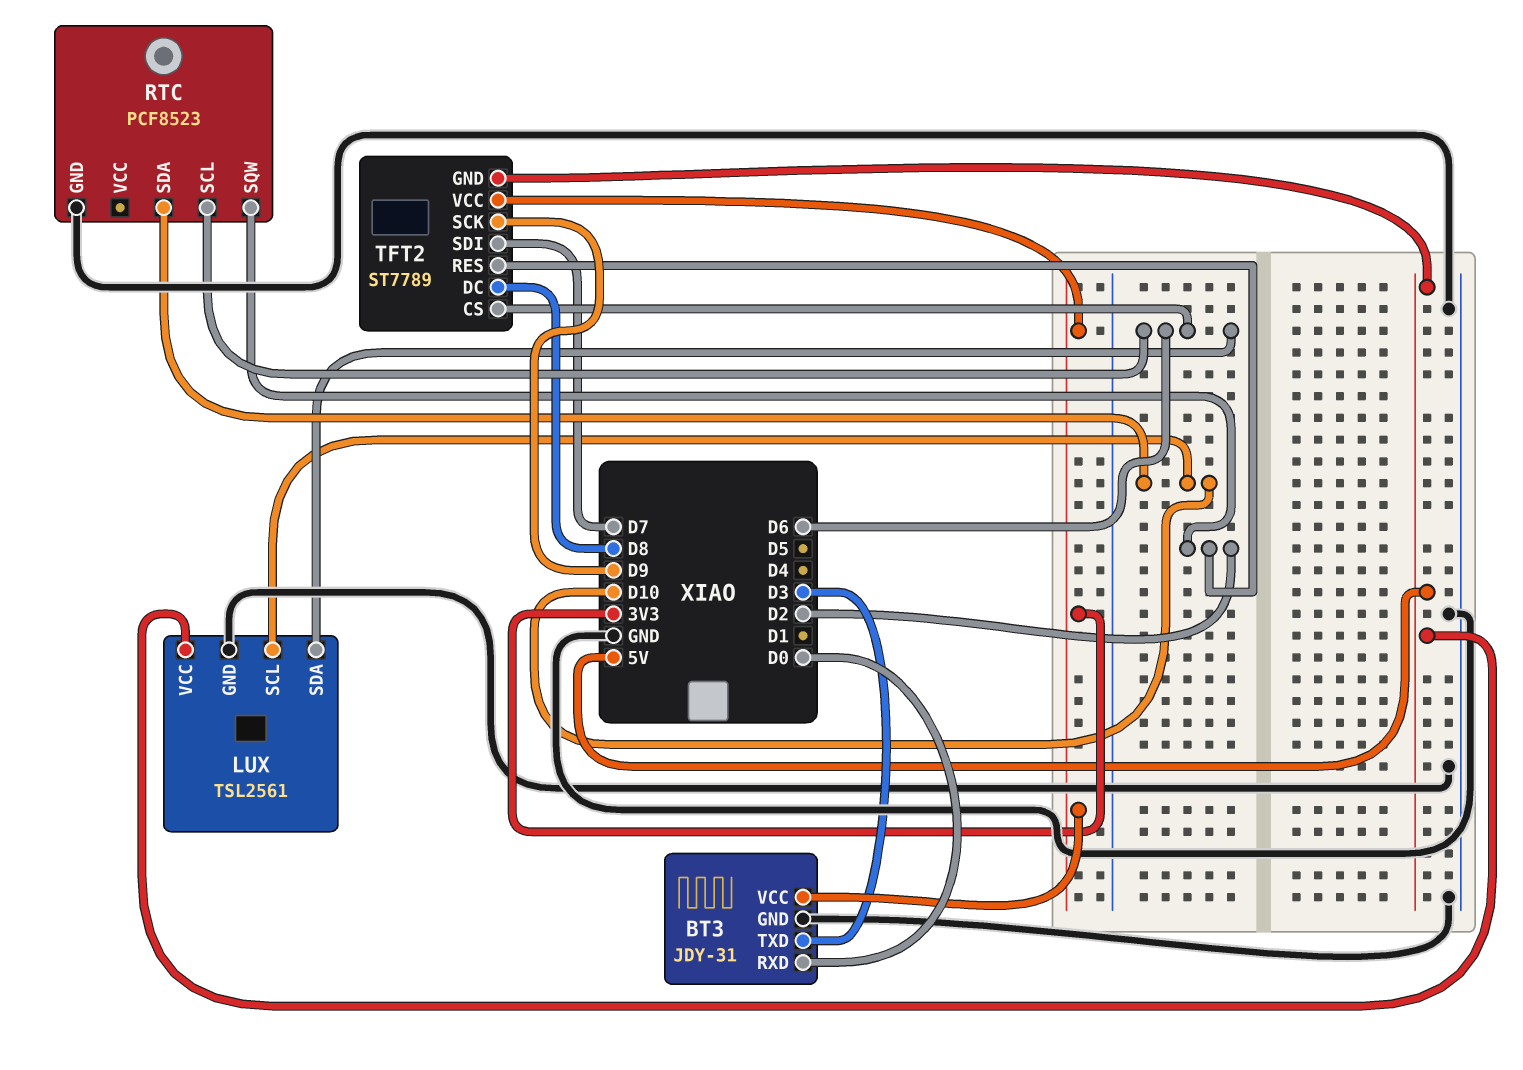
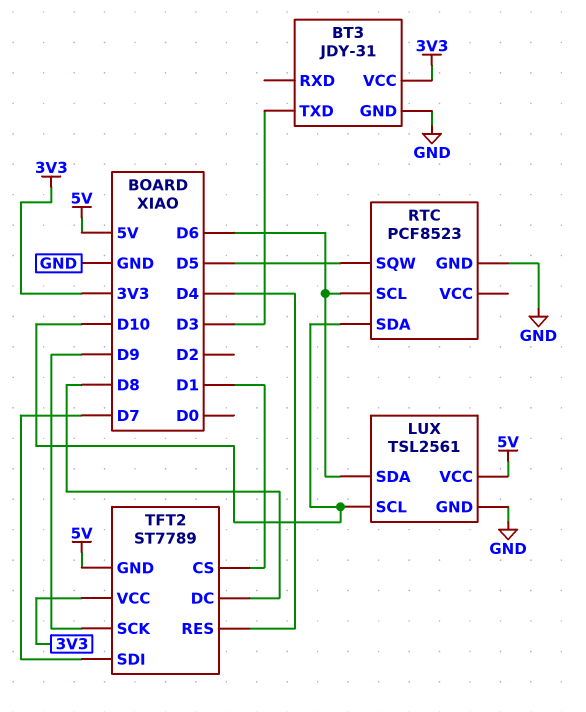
BT3 pin RXD: D0 -> none
RTC pin SQW: D2 -> D5
TFT2 pin CS: D6 -> D1
TFT2 pin RES: D2 -> D4

